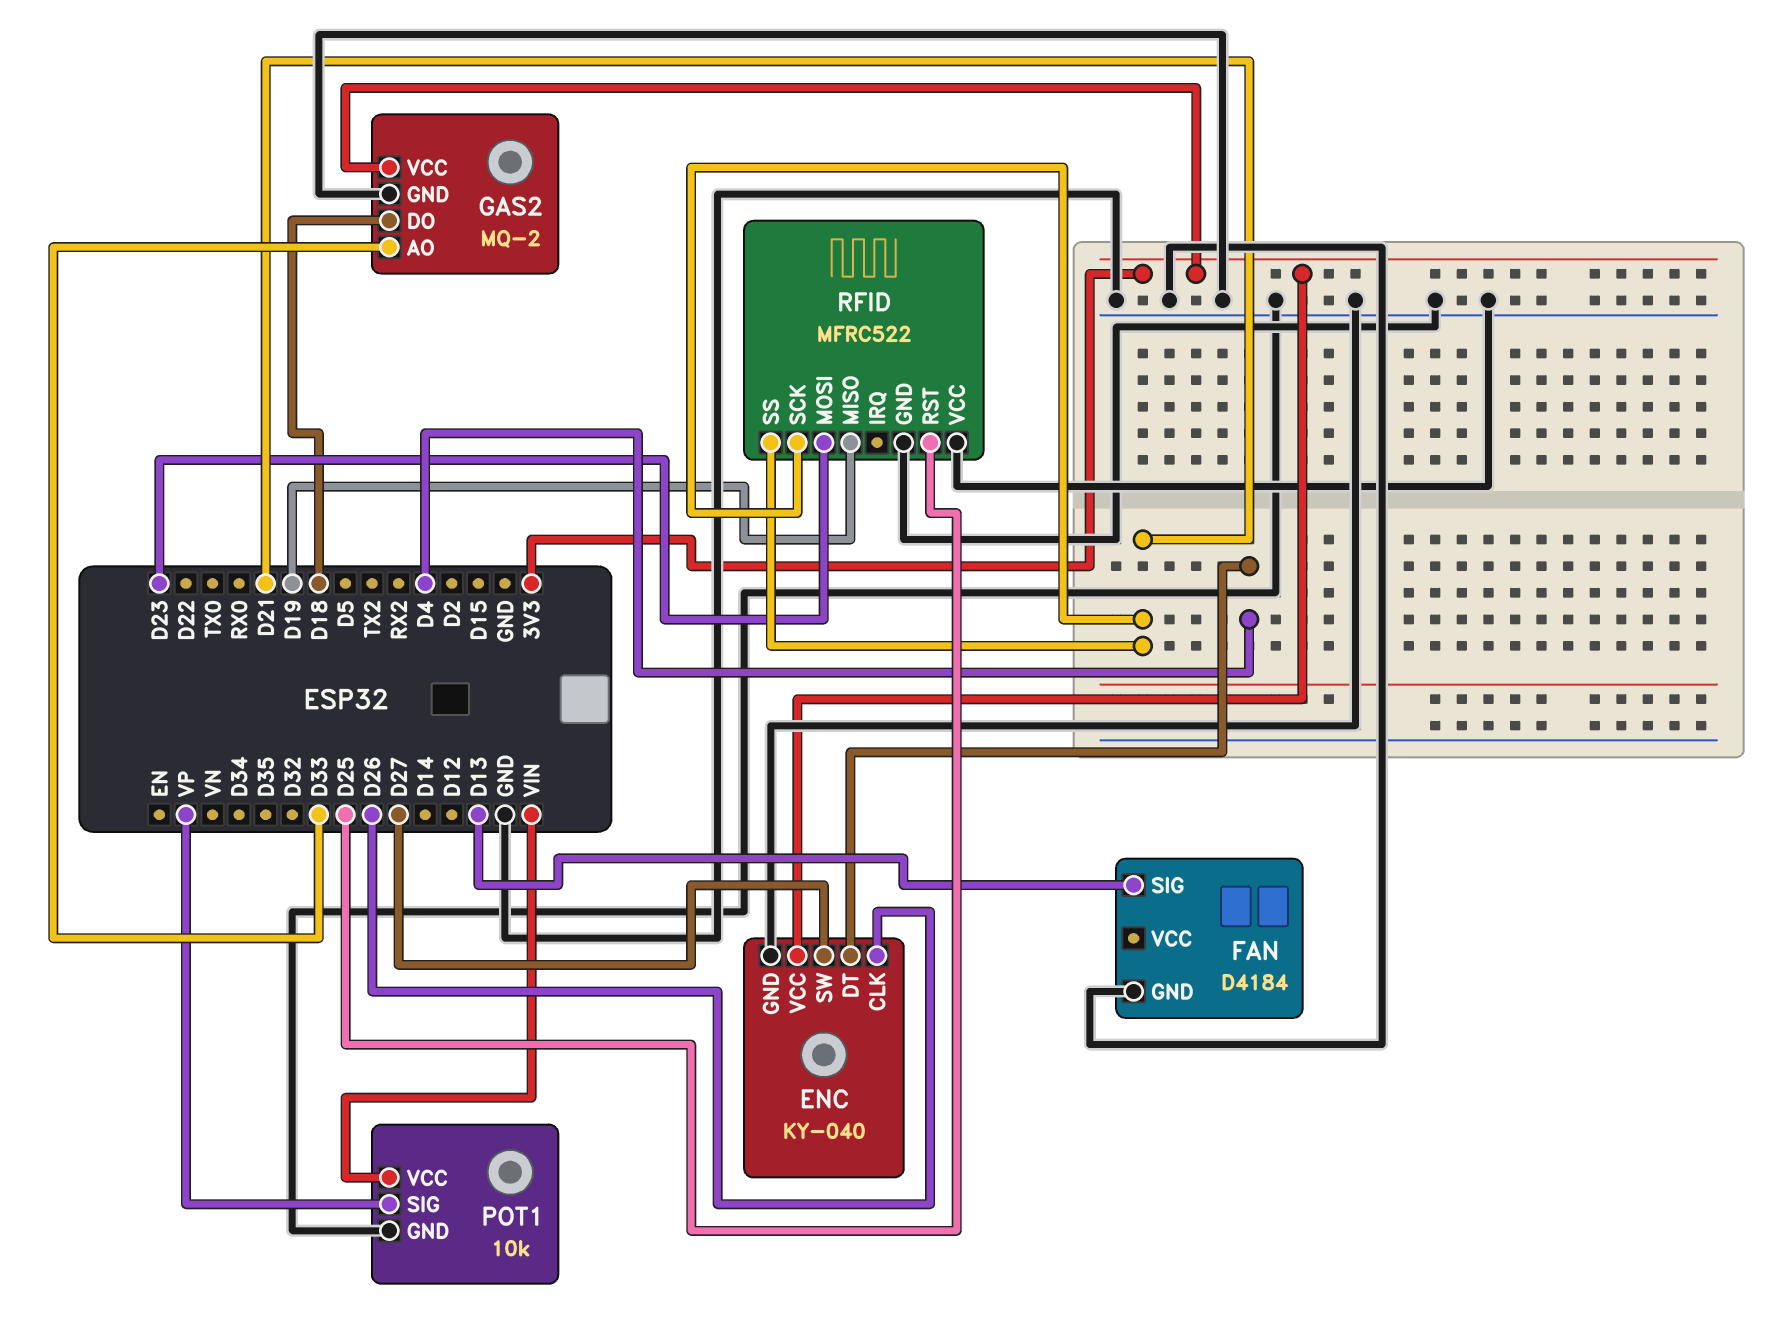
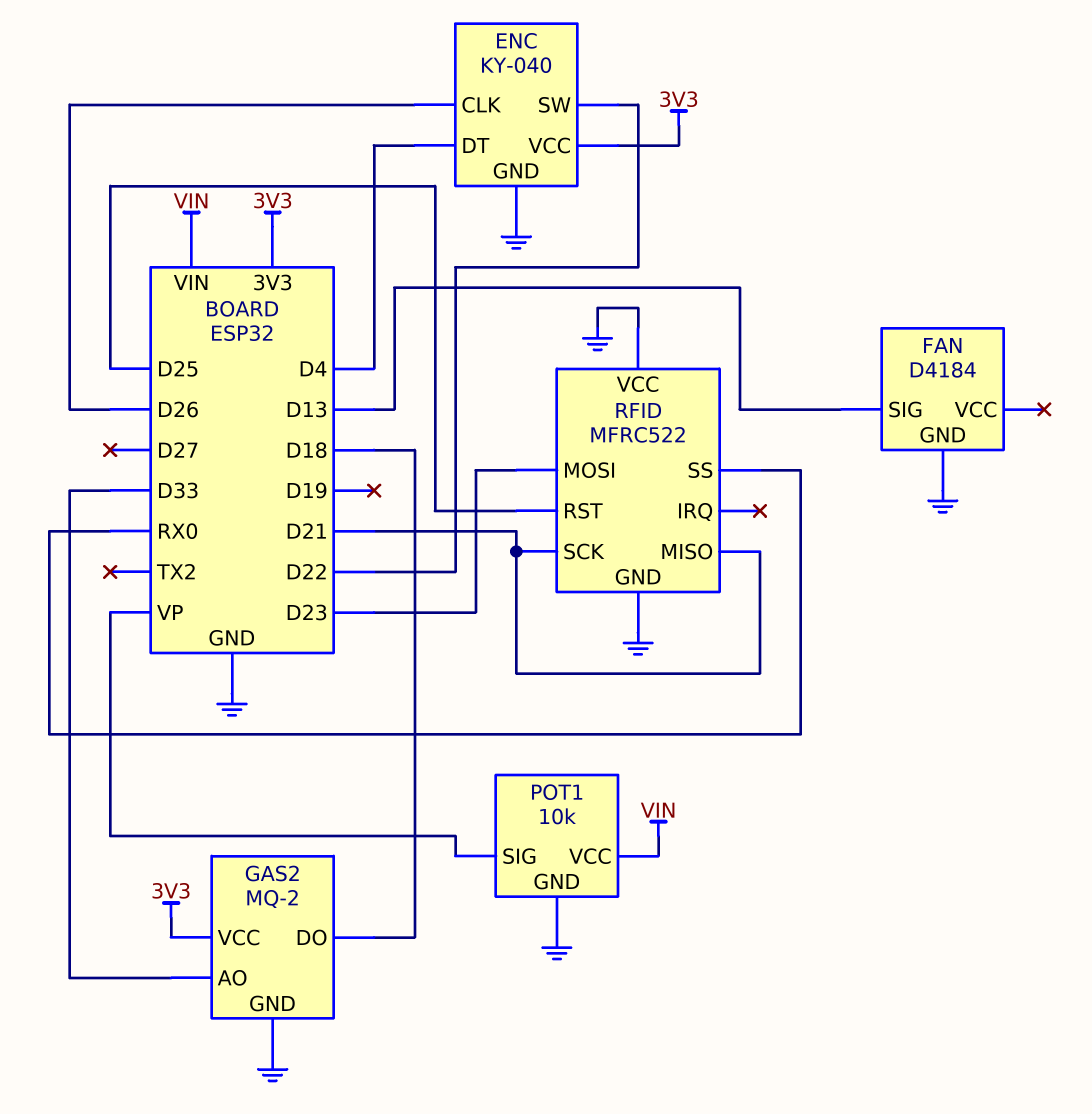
ENC pin SW: D27 -> D22
RFID pin MISO: D19 -> D21
RFID pin SS: D21 -> RX0

